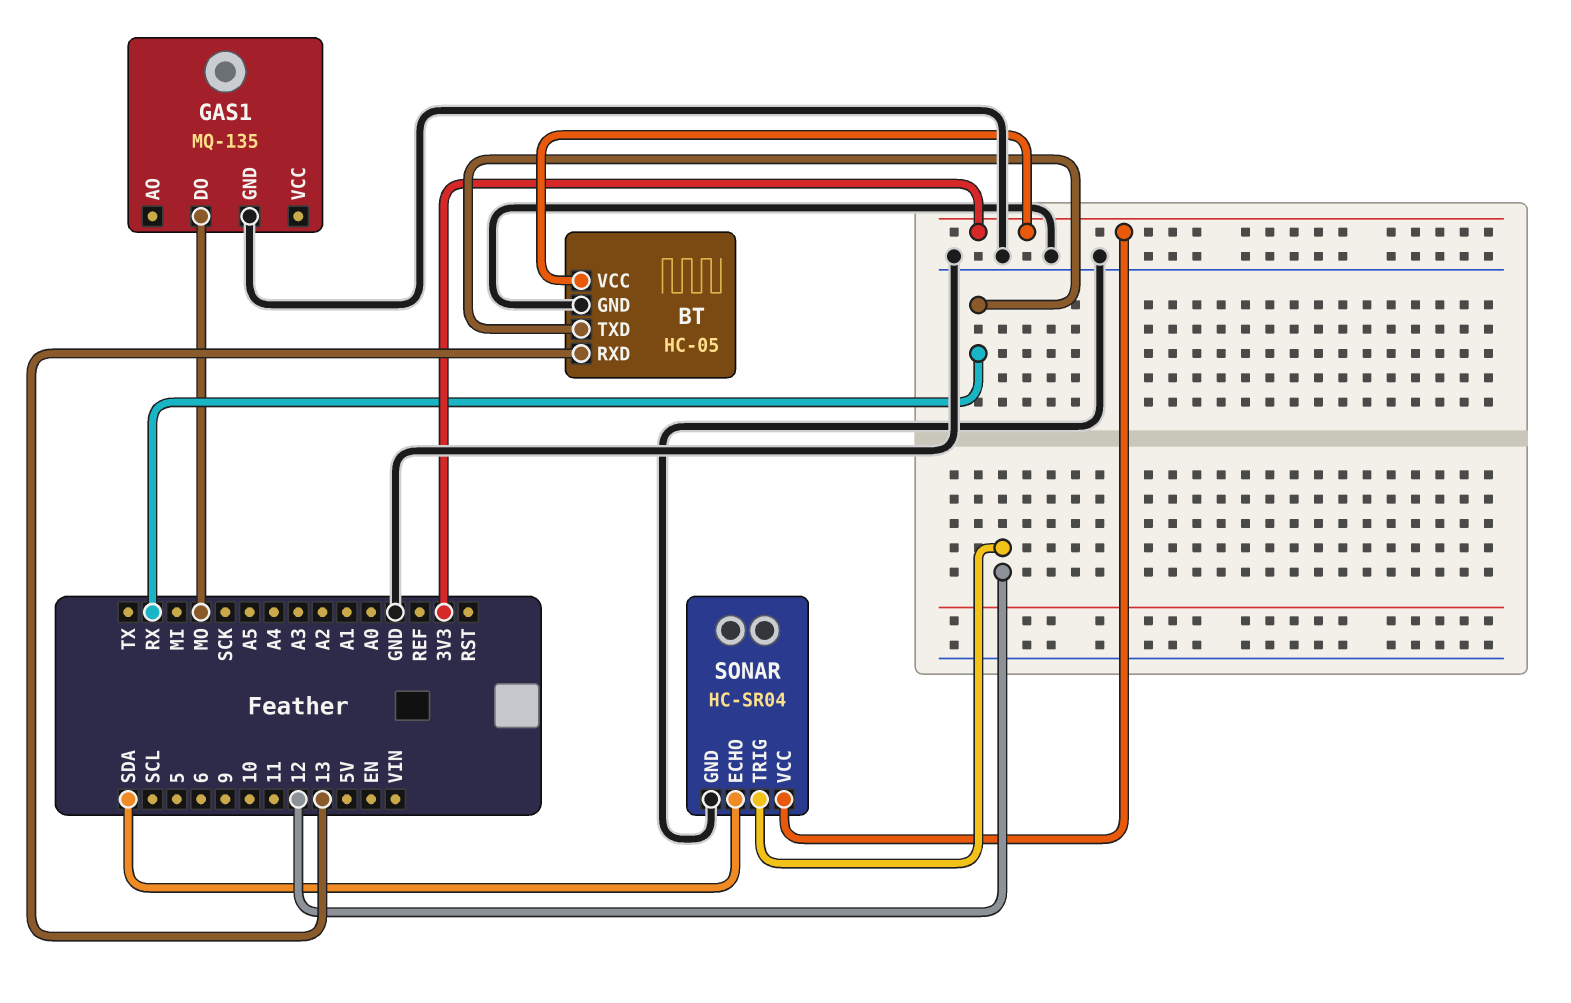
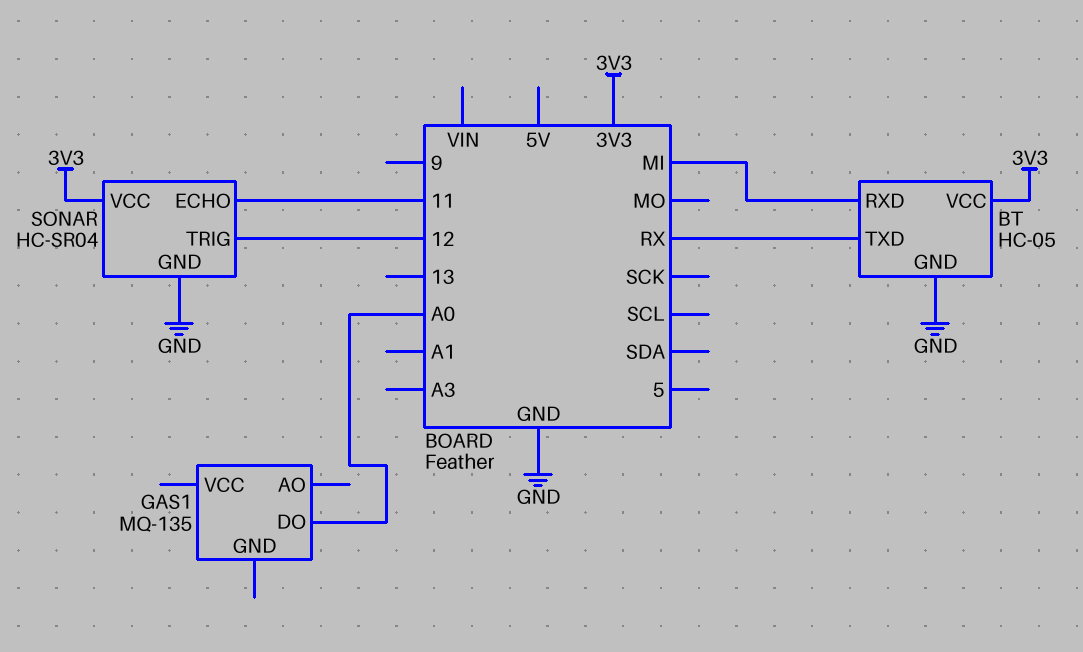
BT pin RXD: 13 -> MI
GAS1 pin DO: MO -> A0
GAS1 pin GND: GND -> none
SONAR pin ECHO: SDA -> 11

